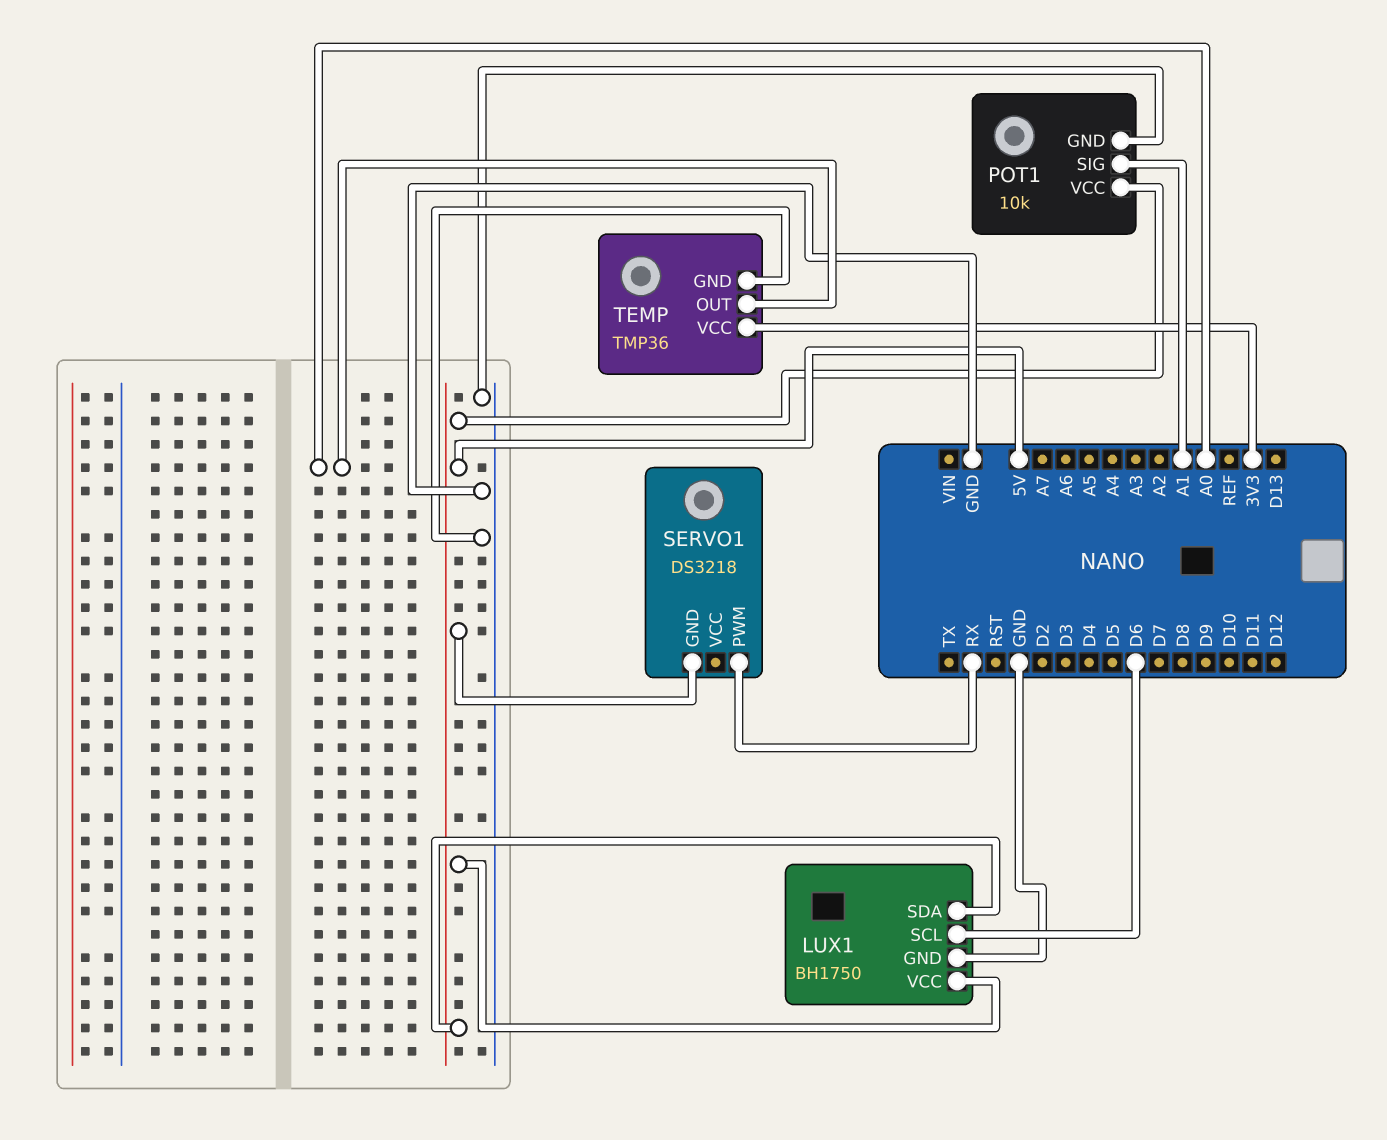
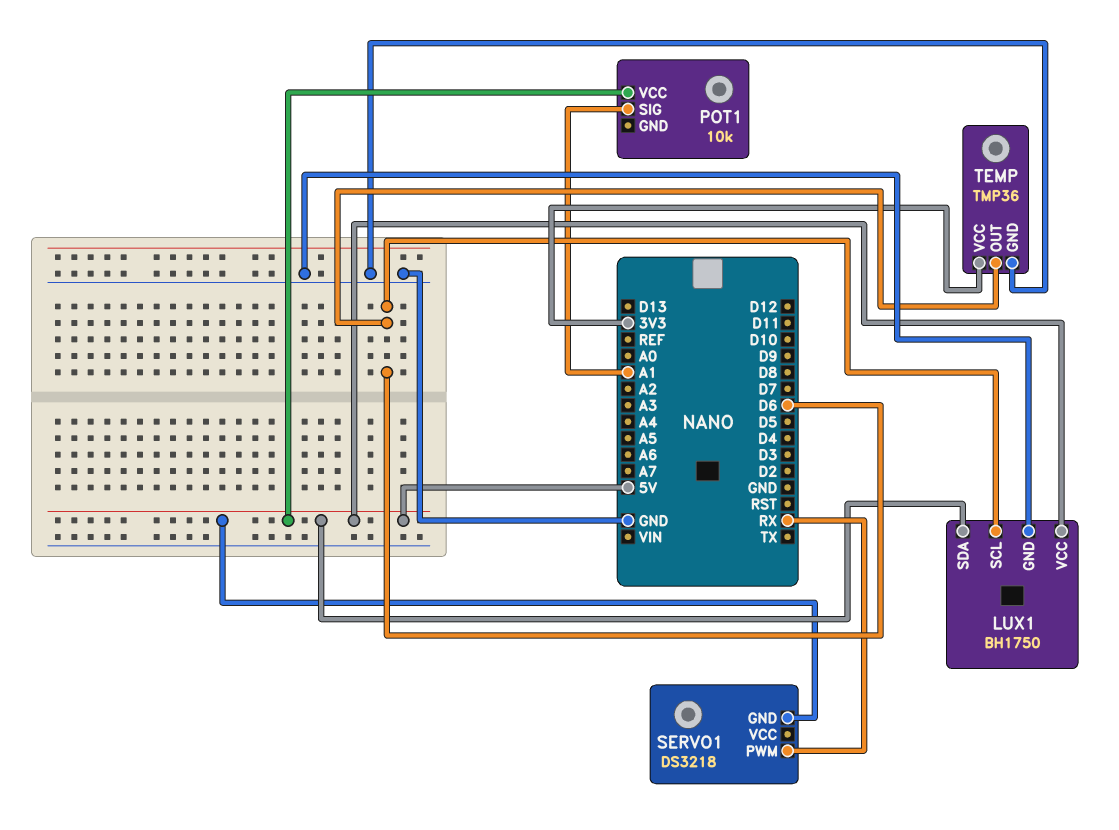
POT1 pin GND: GND -> none
TEMP pin OUT: A0 -> D6

